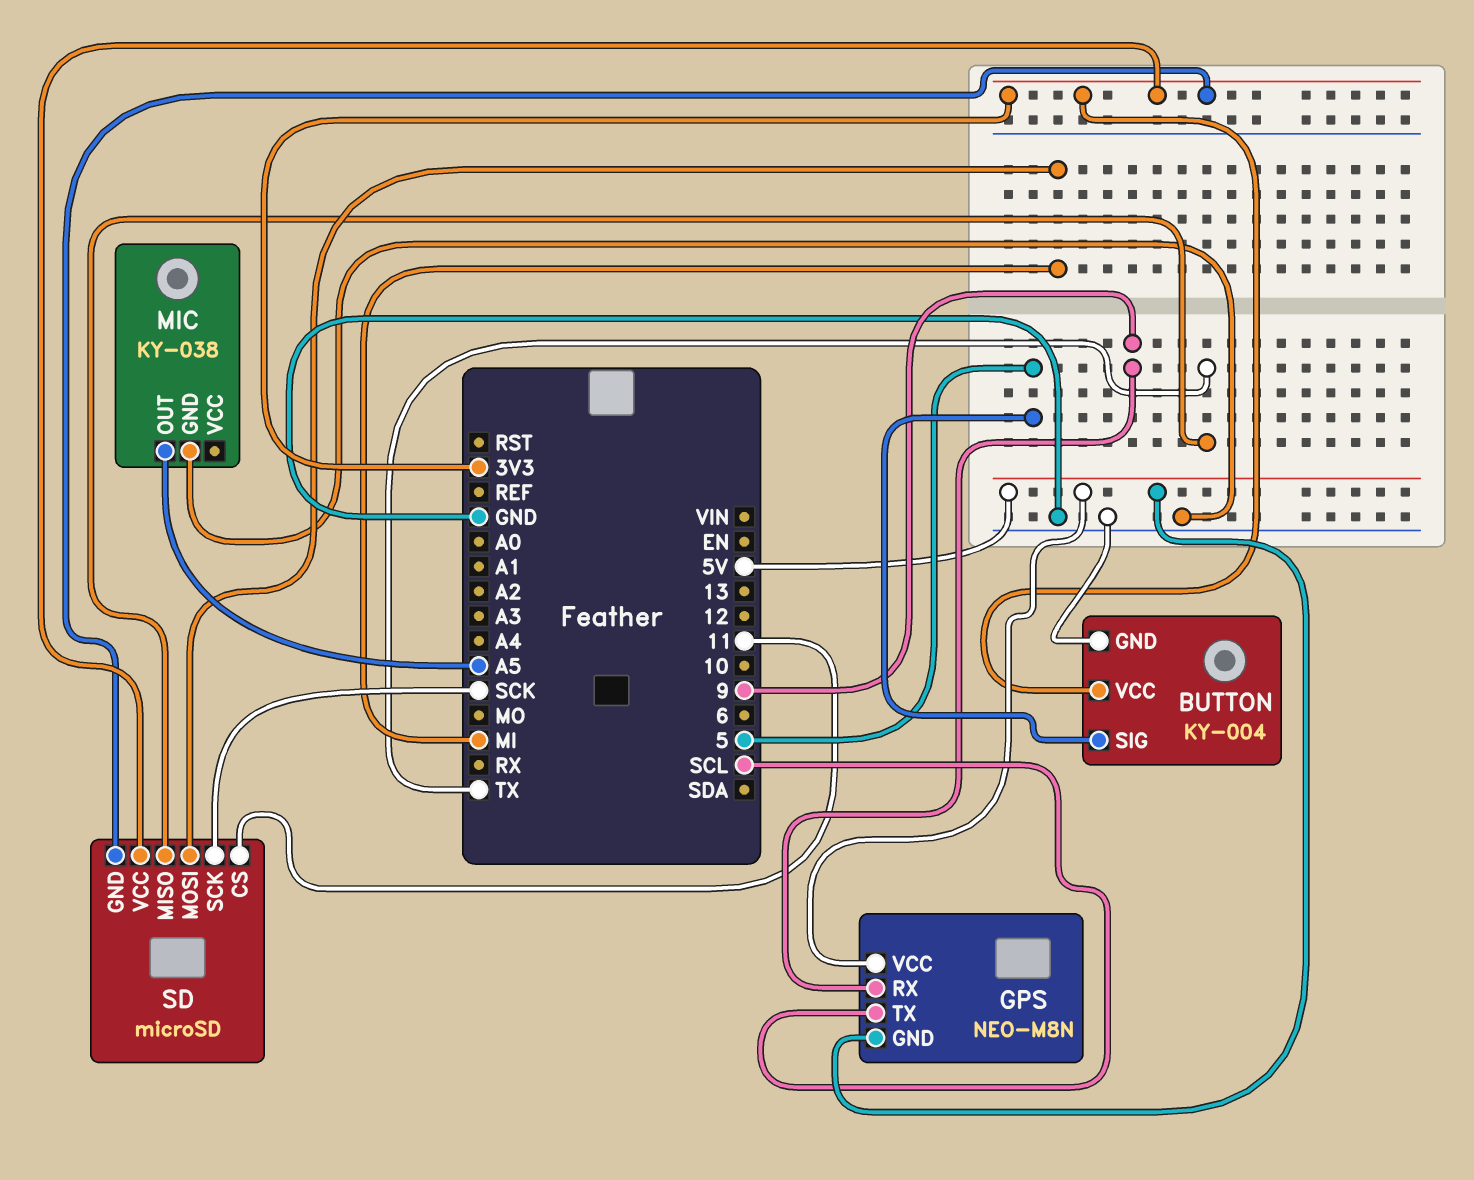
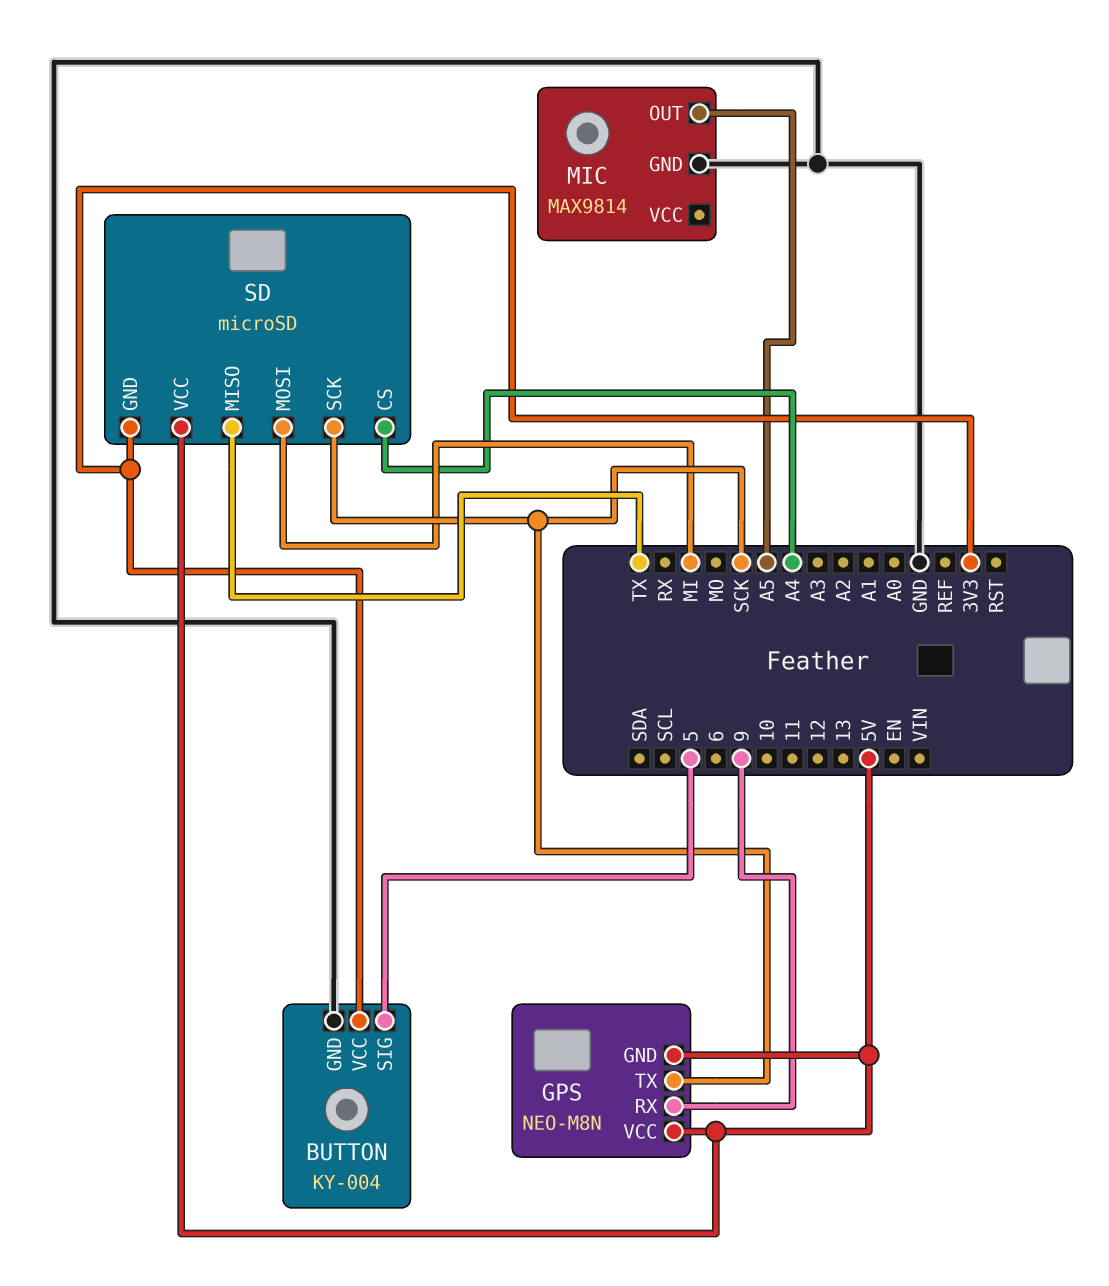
GPS pin TX: SCL -> SCK
MIC: KY-038 -> MAX9814
SD pin CS: 11 -> A4
SD pin VCC: 3V3 -> 5V

